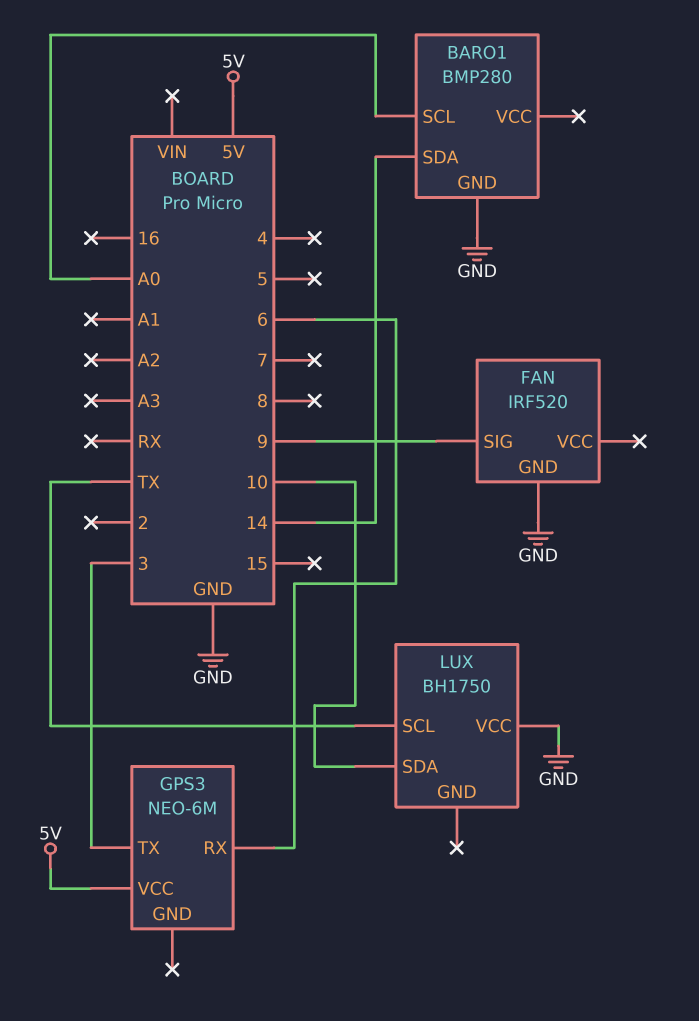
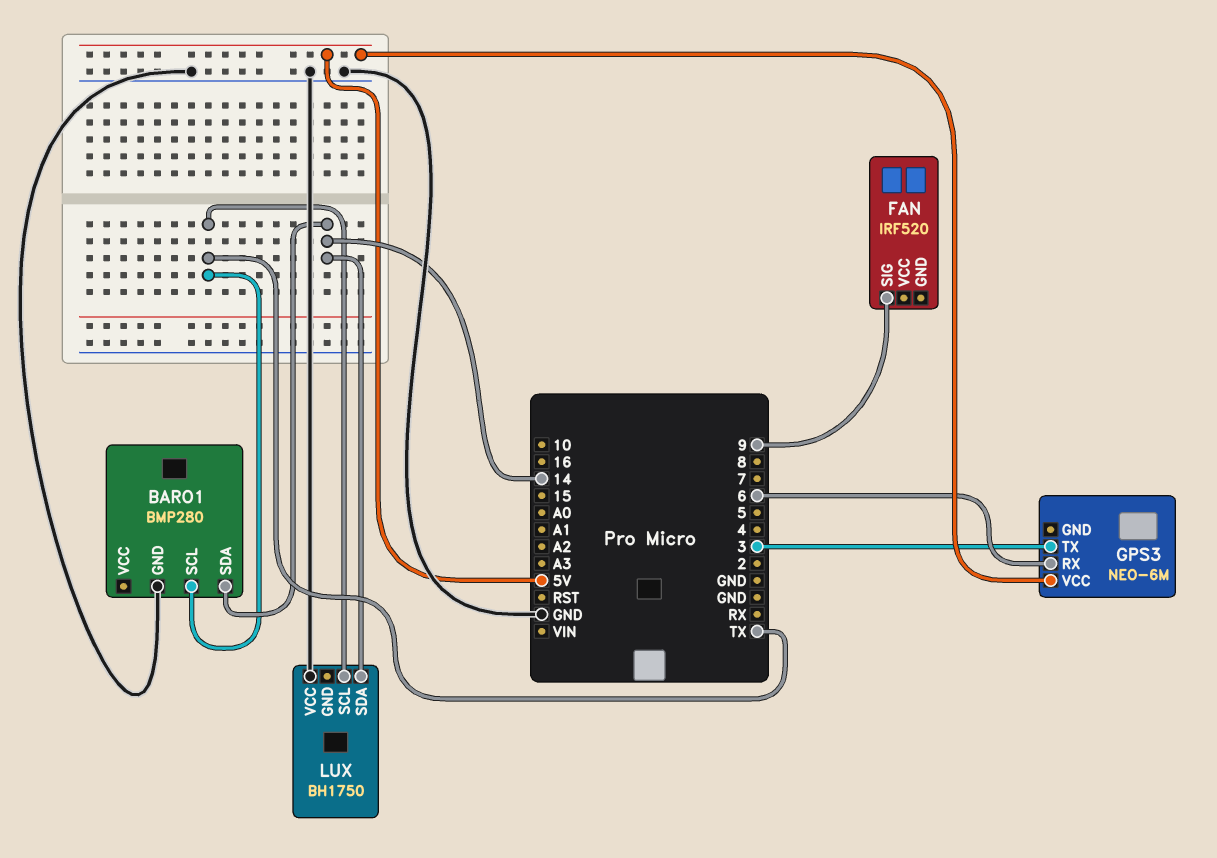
BARO1 pin SCL: A0 -> TX
FAN pin GND: GND -> none
LUX pin SDA: 10 -> 14

